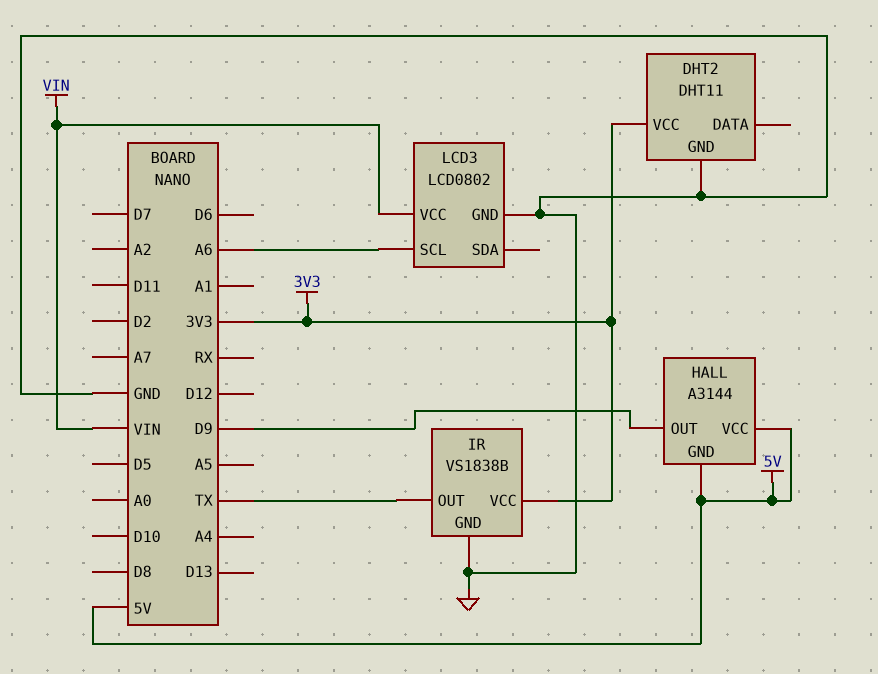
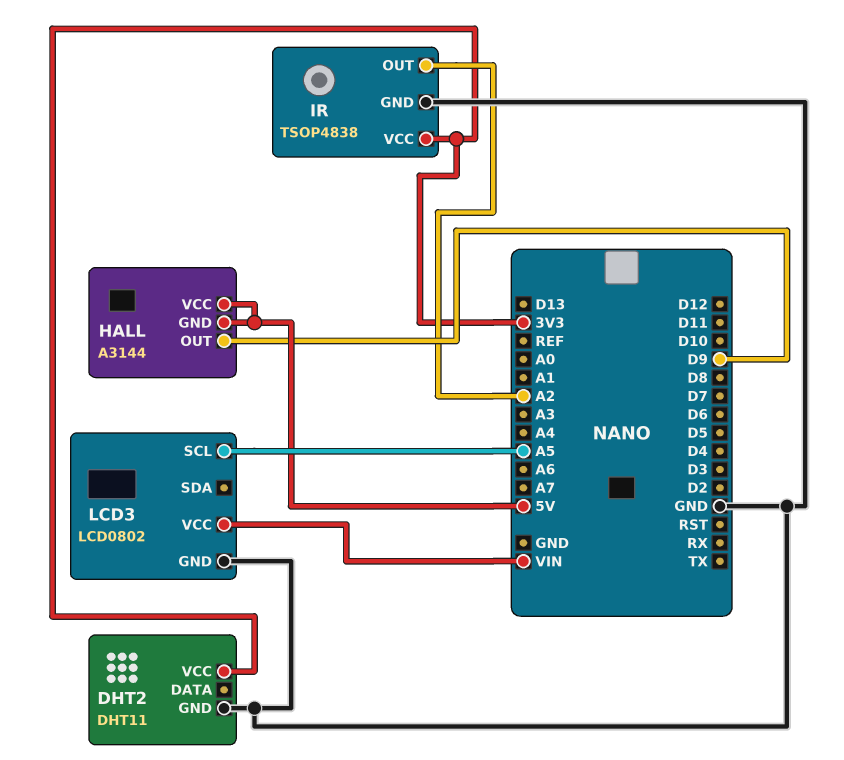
IR: VS1838B -> TSOP4838
IR pin OUT: TX -> A2
LCD3 pin SCL: A6 -> A5

